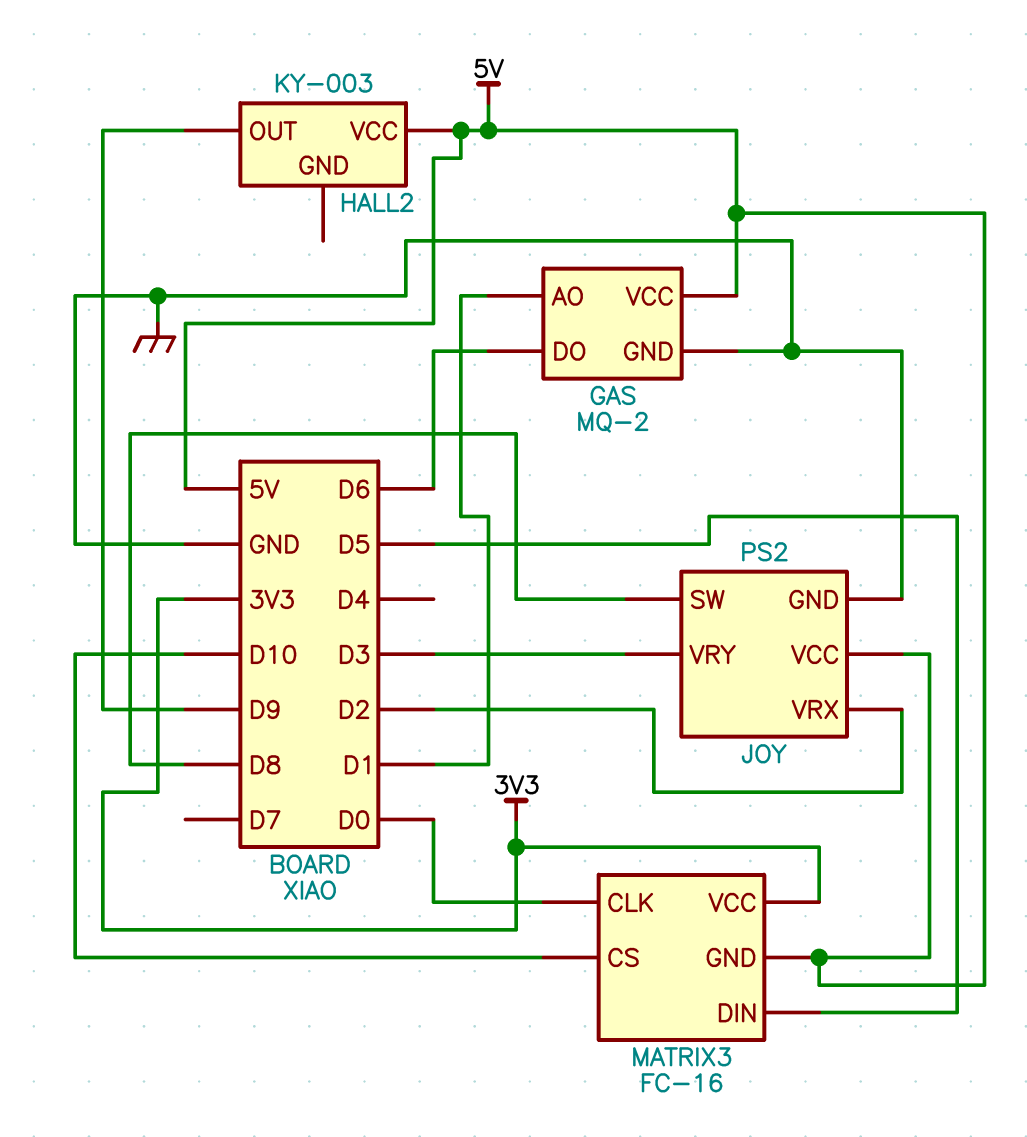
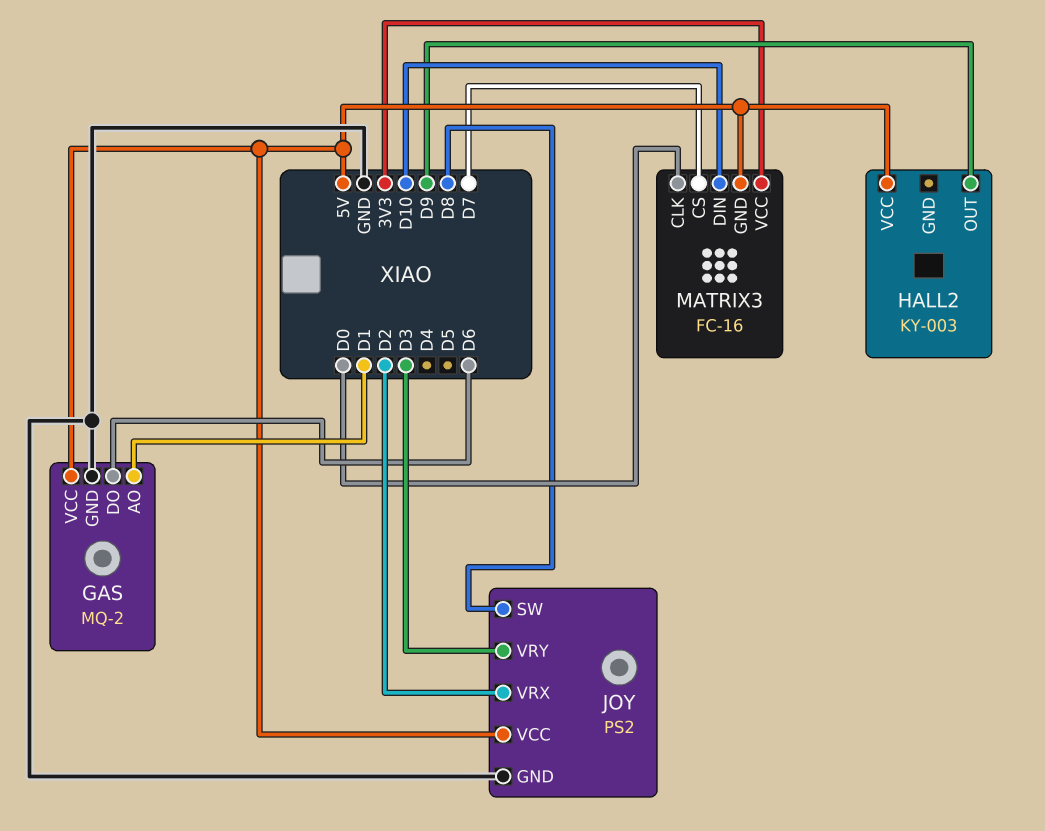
MATRIX3 pin CS: D10 -> D7
MATRIX3 pin DIN: D5 -> D10

